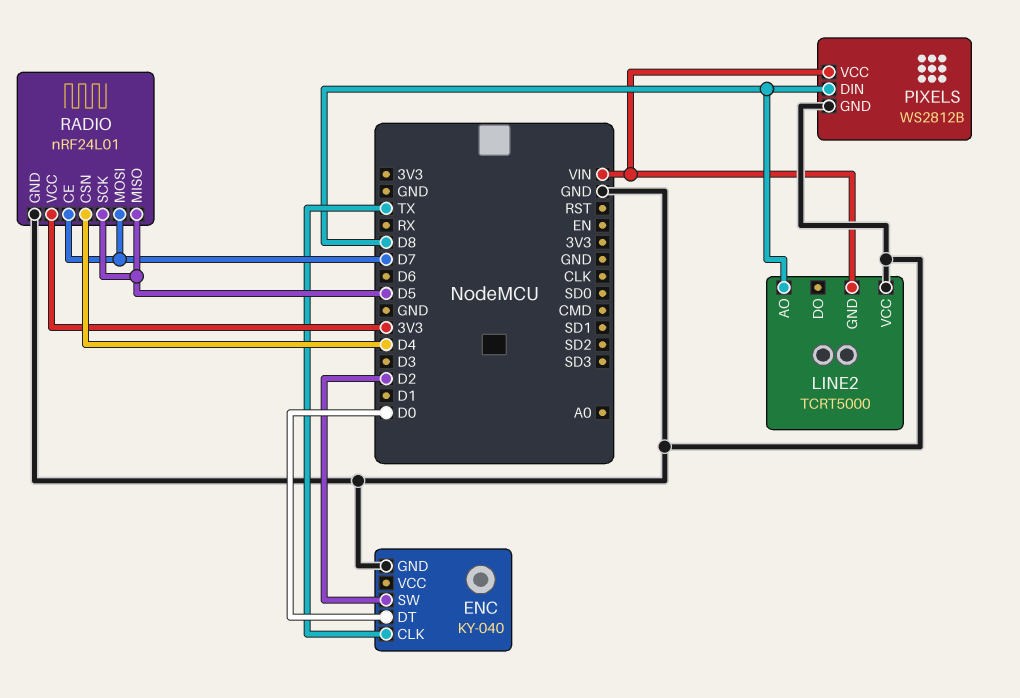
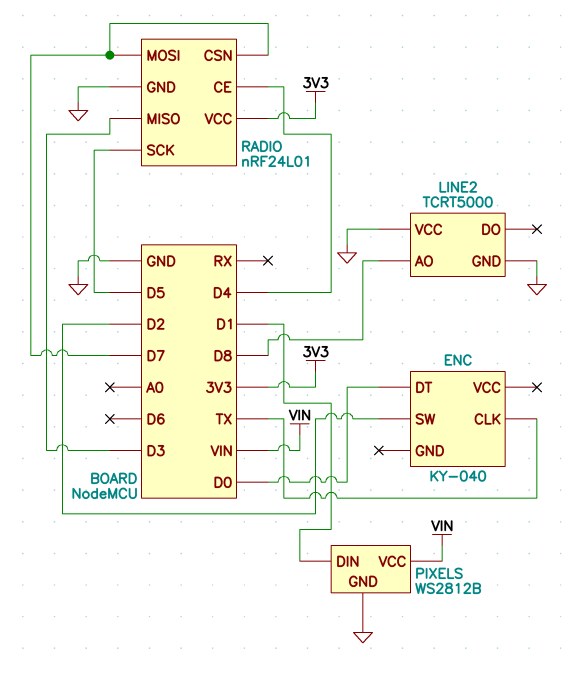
ENC pin GND: GND -> none
LINE2 pin GND: VIN -> GND
PIXELS pin DIN: D8 -> D1
RADIO pin CE: D7 -> D4
RADIO pin CSN: D4 -> D7
RADIO pin MISO: D5 -> D3

